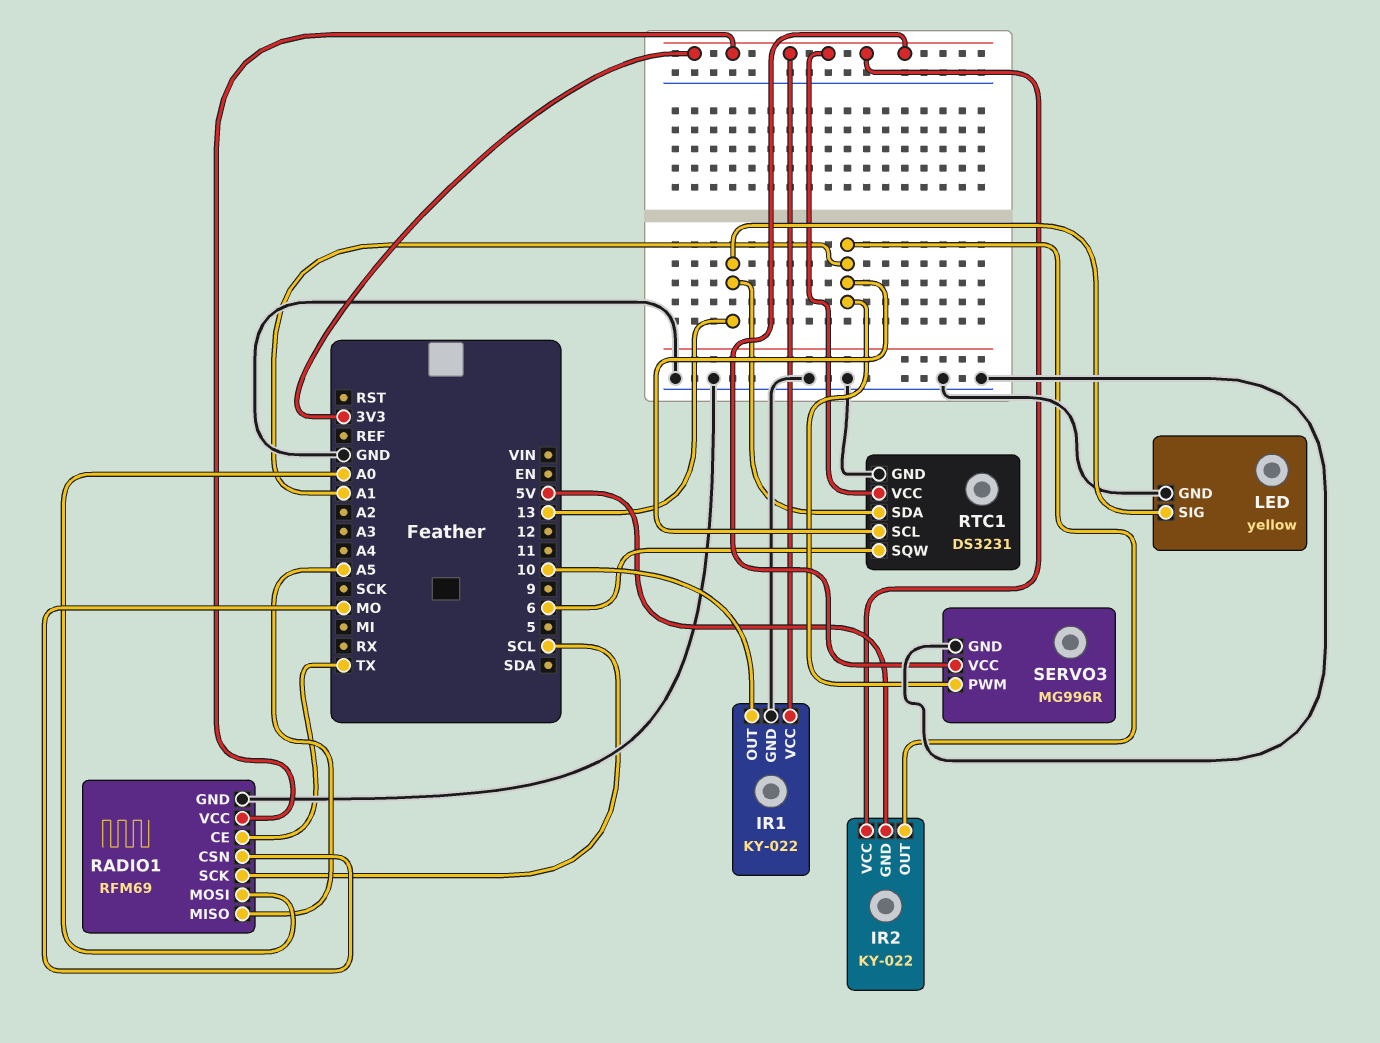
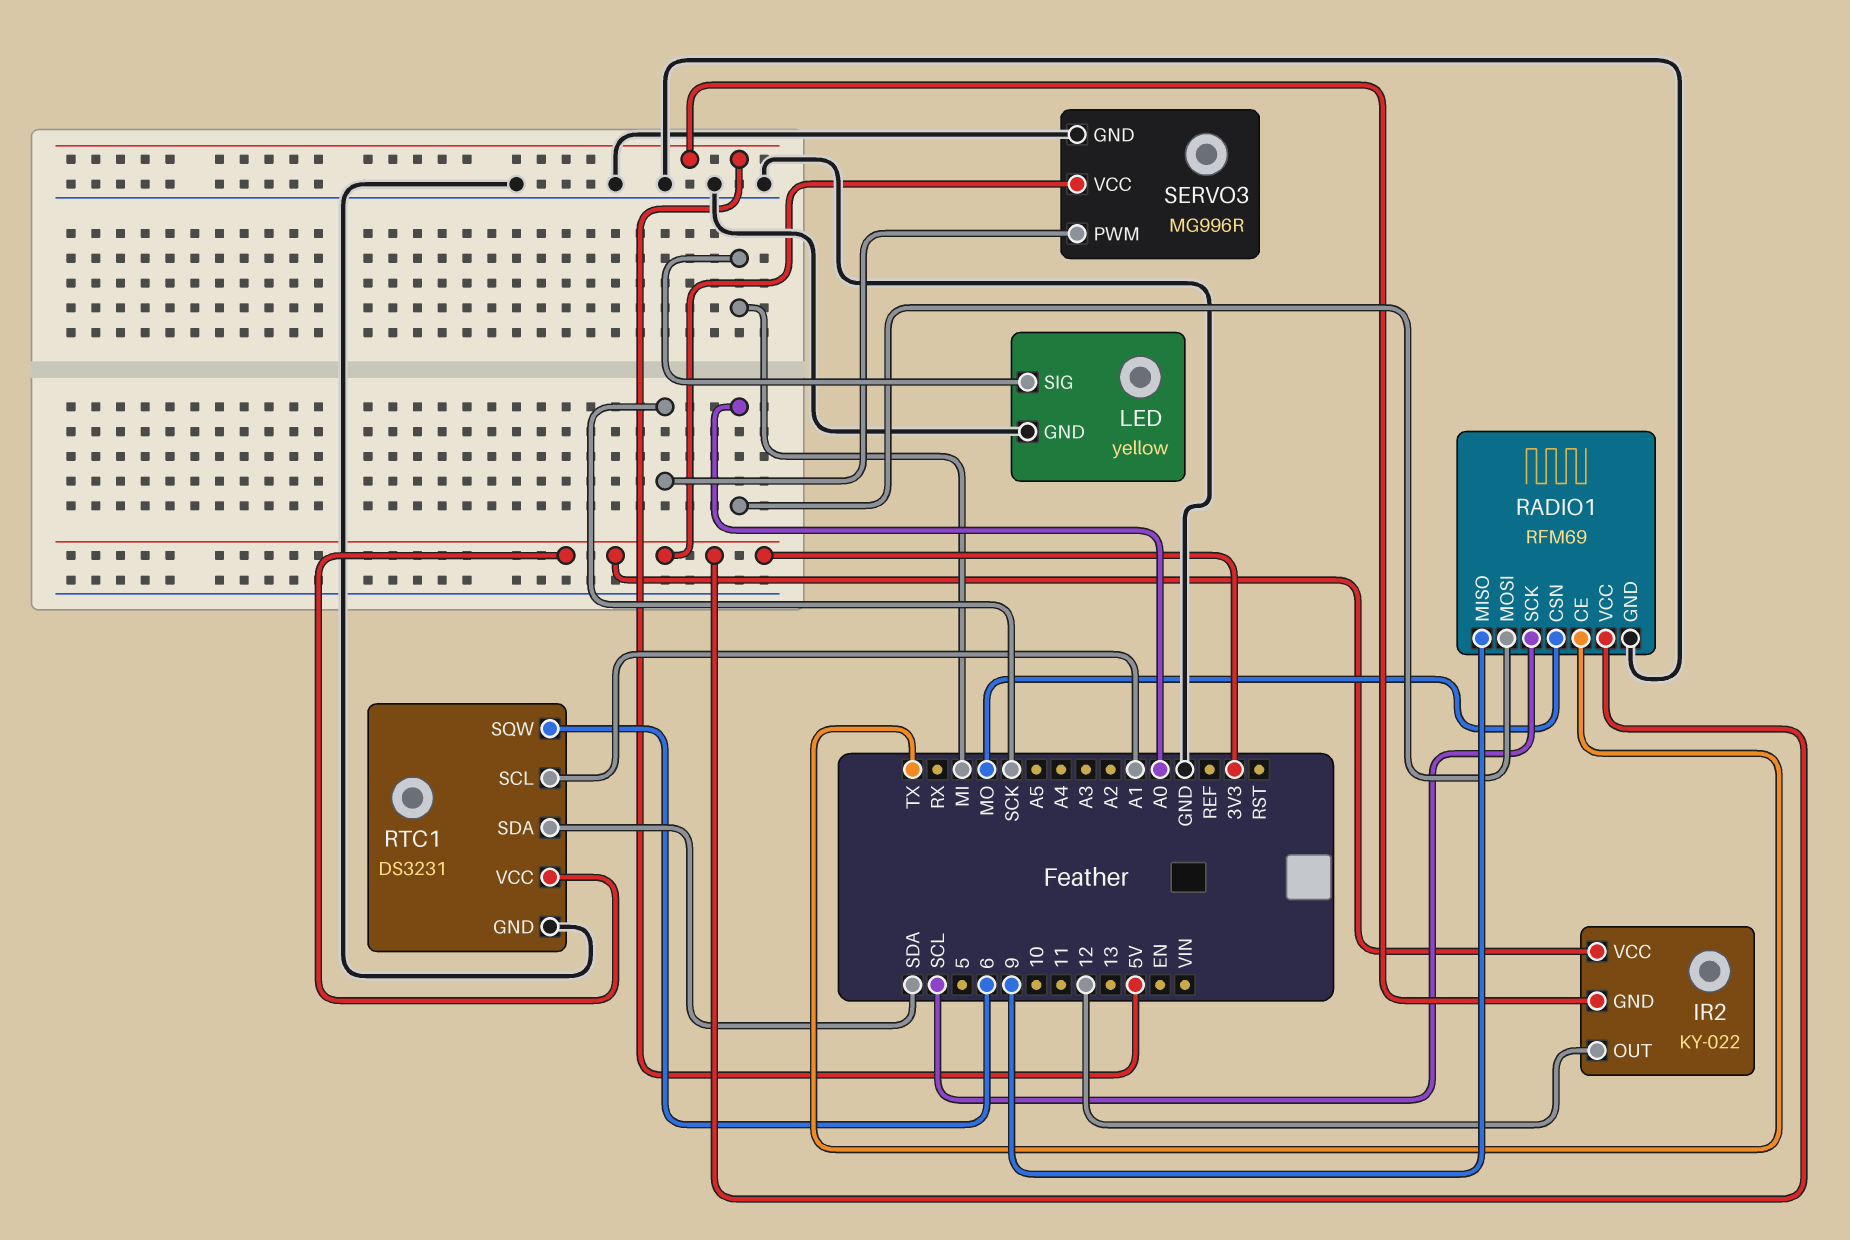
IR1: KY-022 -> none
IR1 pin GND: GND -> none
IR1 pin OUT: 10 -> none
IR1 pin VCC: 3V3 -> none
IR2 pin OUT: A1 -> 12
LED pin SIG: 13 -> MI
RADIO1 pin MISO: A5 -> 9
RTC1 pin SDA: 13 -> SDA
SERVO3 pin PWM: A1 -> SCK

